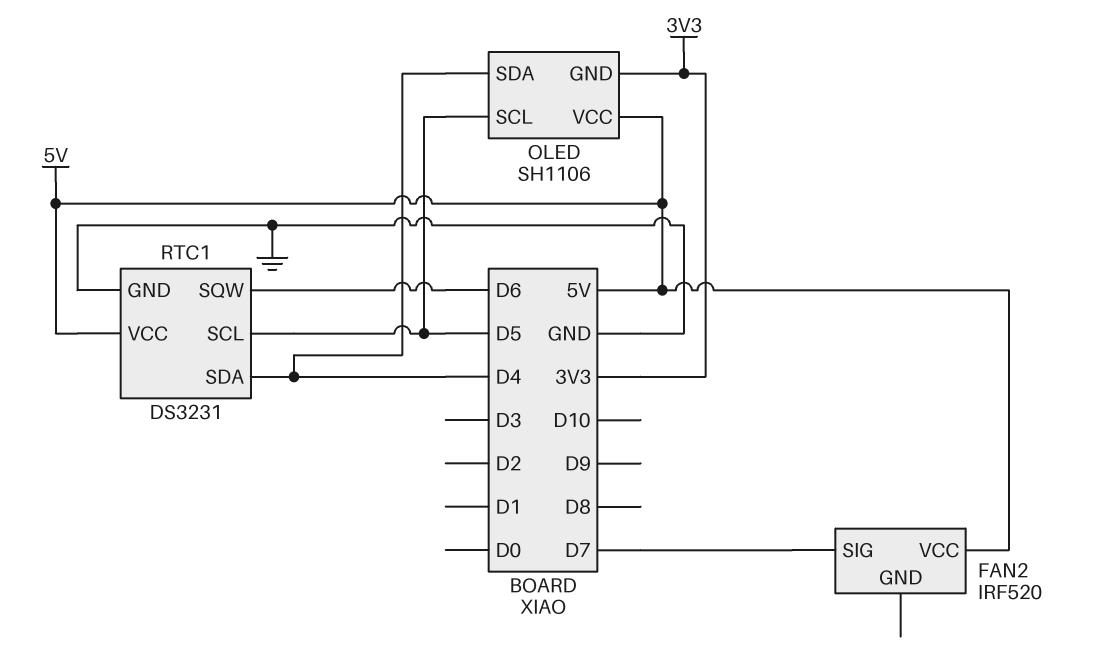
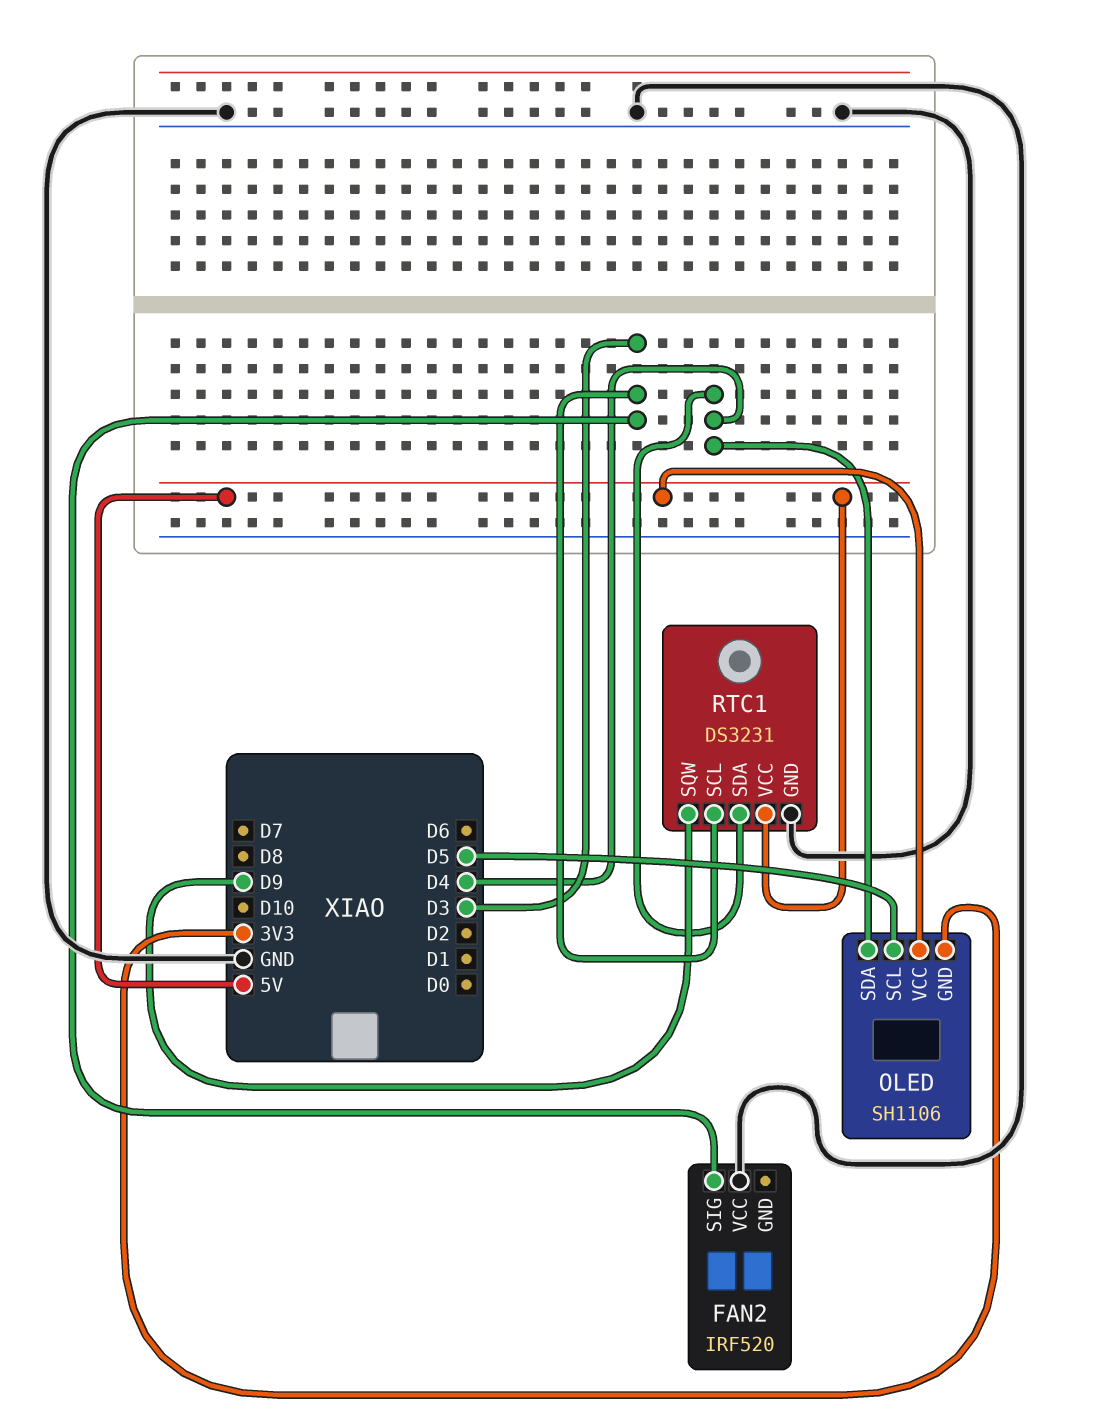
FAN2 pin SIG: D7 -> D3
FAN2 pin VCC: 5V -> GND
RTC1 pin SCL: D5 -> D3
RTC1 pin SQW: D6 -> D9

